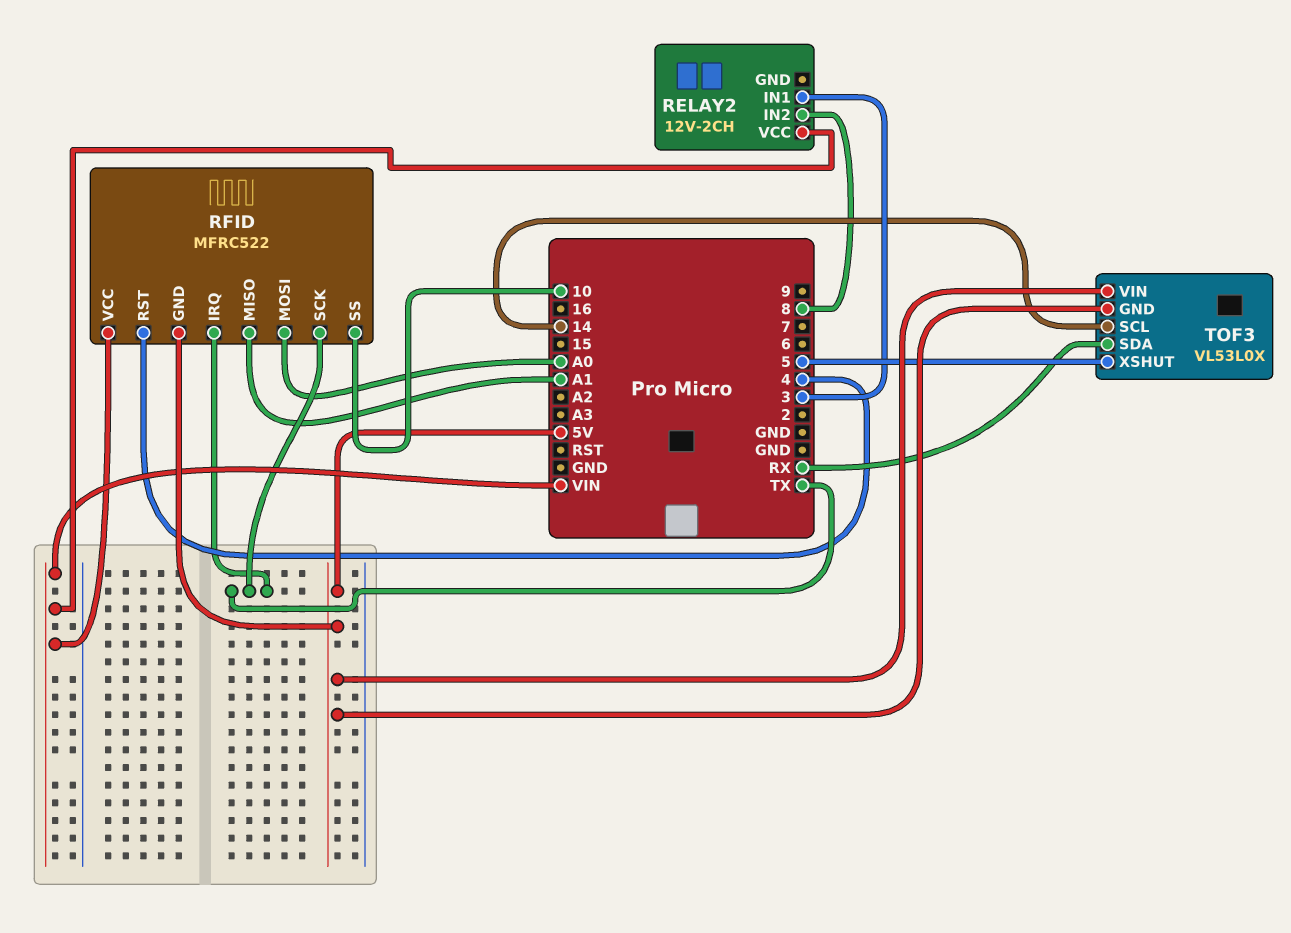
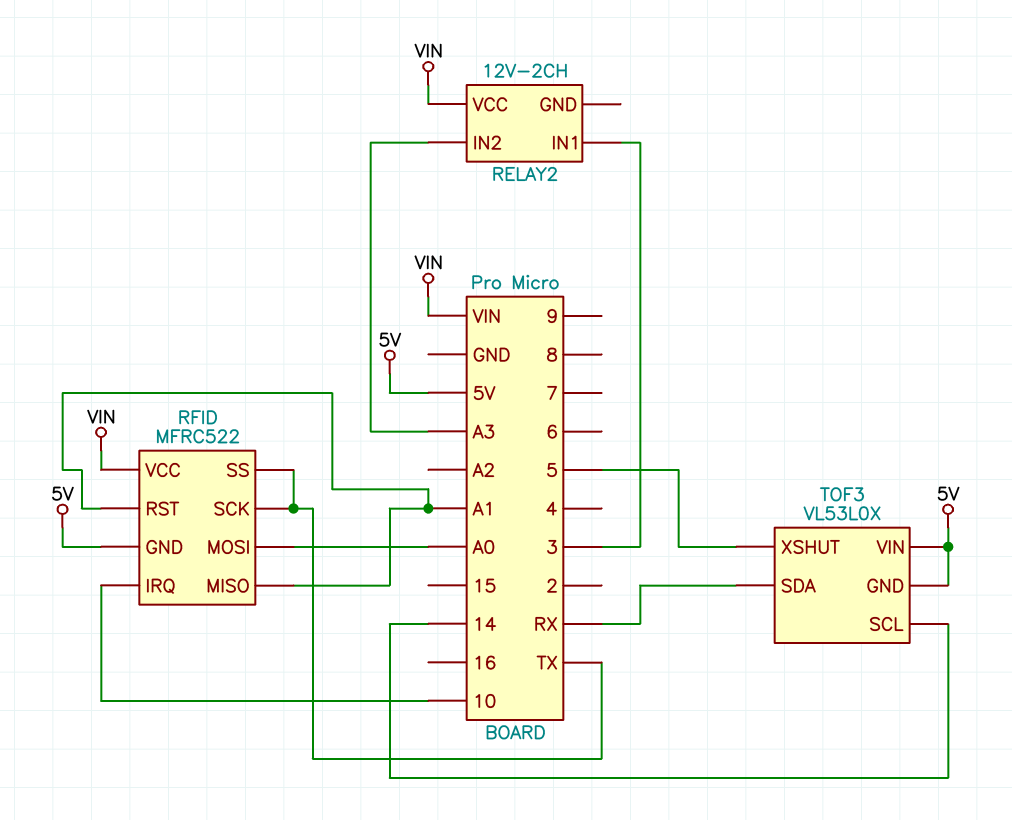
RELAY2 pin IN2: 8 -> A3
RFID pin IRQ: TX -> 10
RFID pin RST: 4 -> A1
RFID pin SS: 10 -> TX

